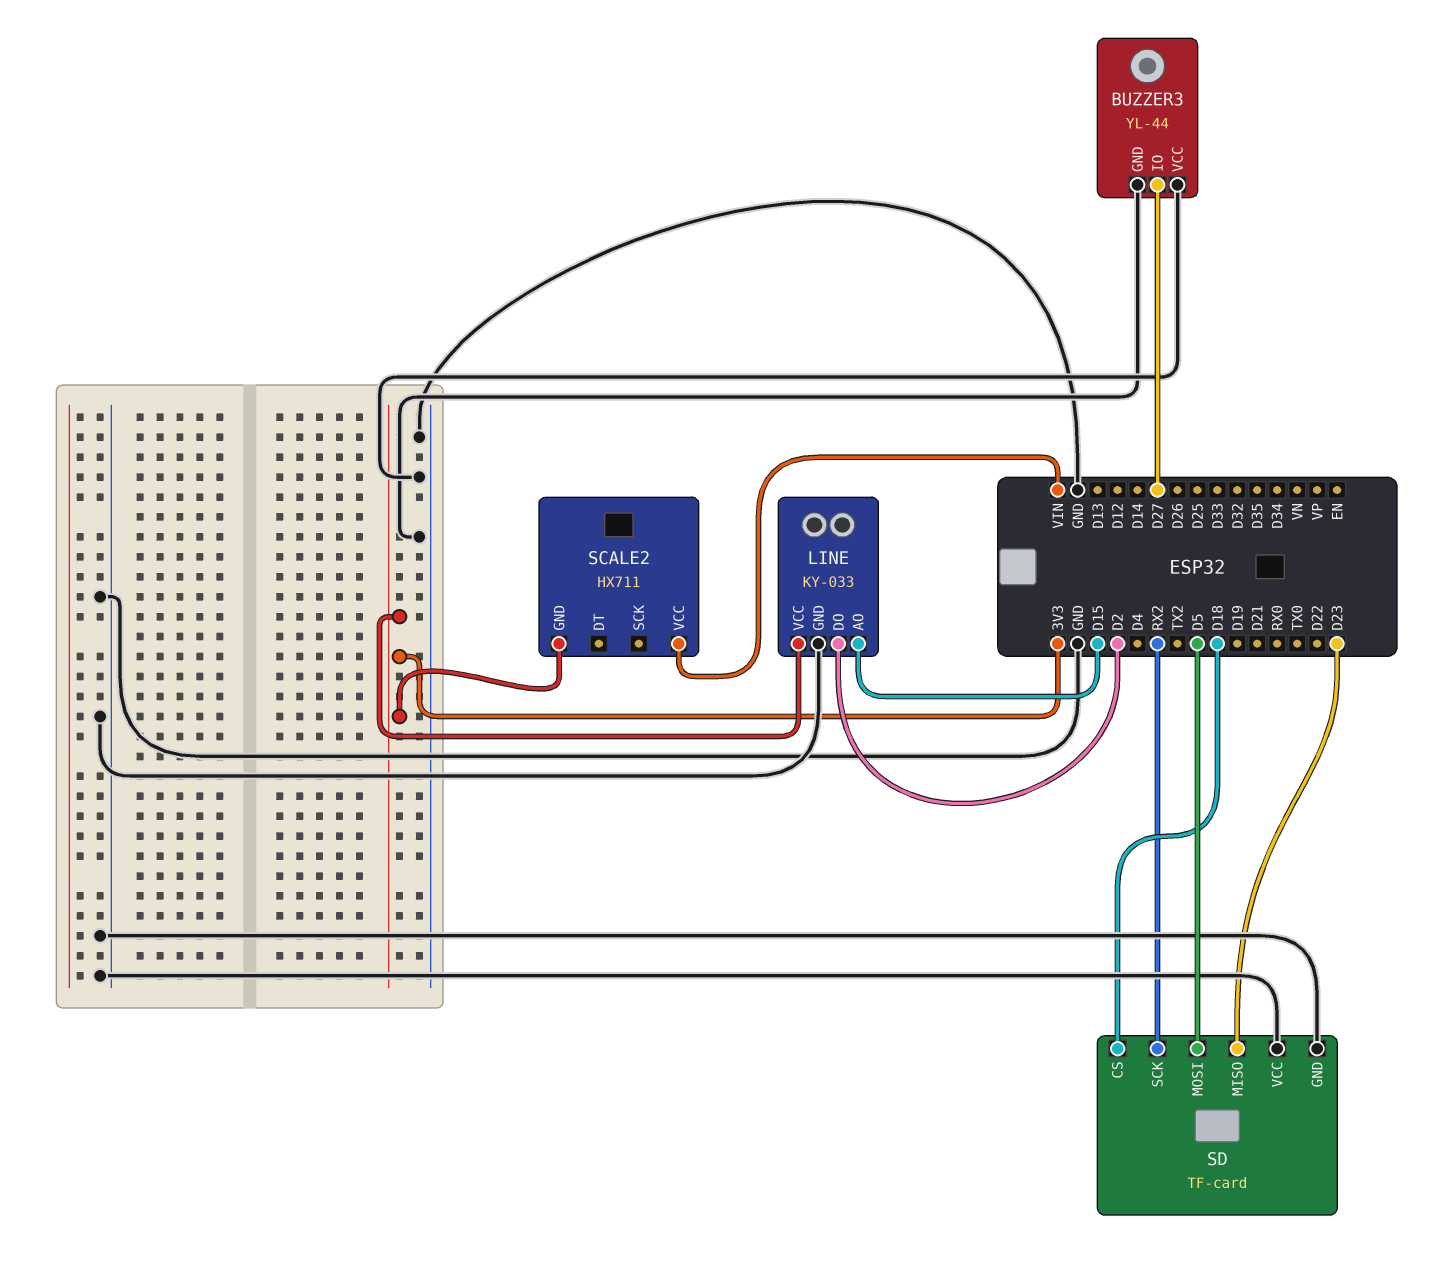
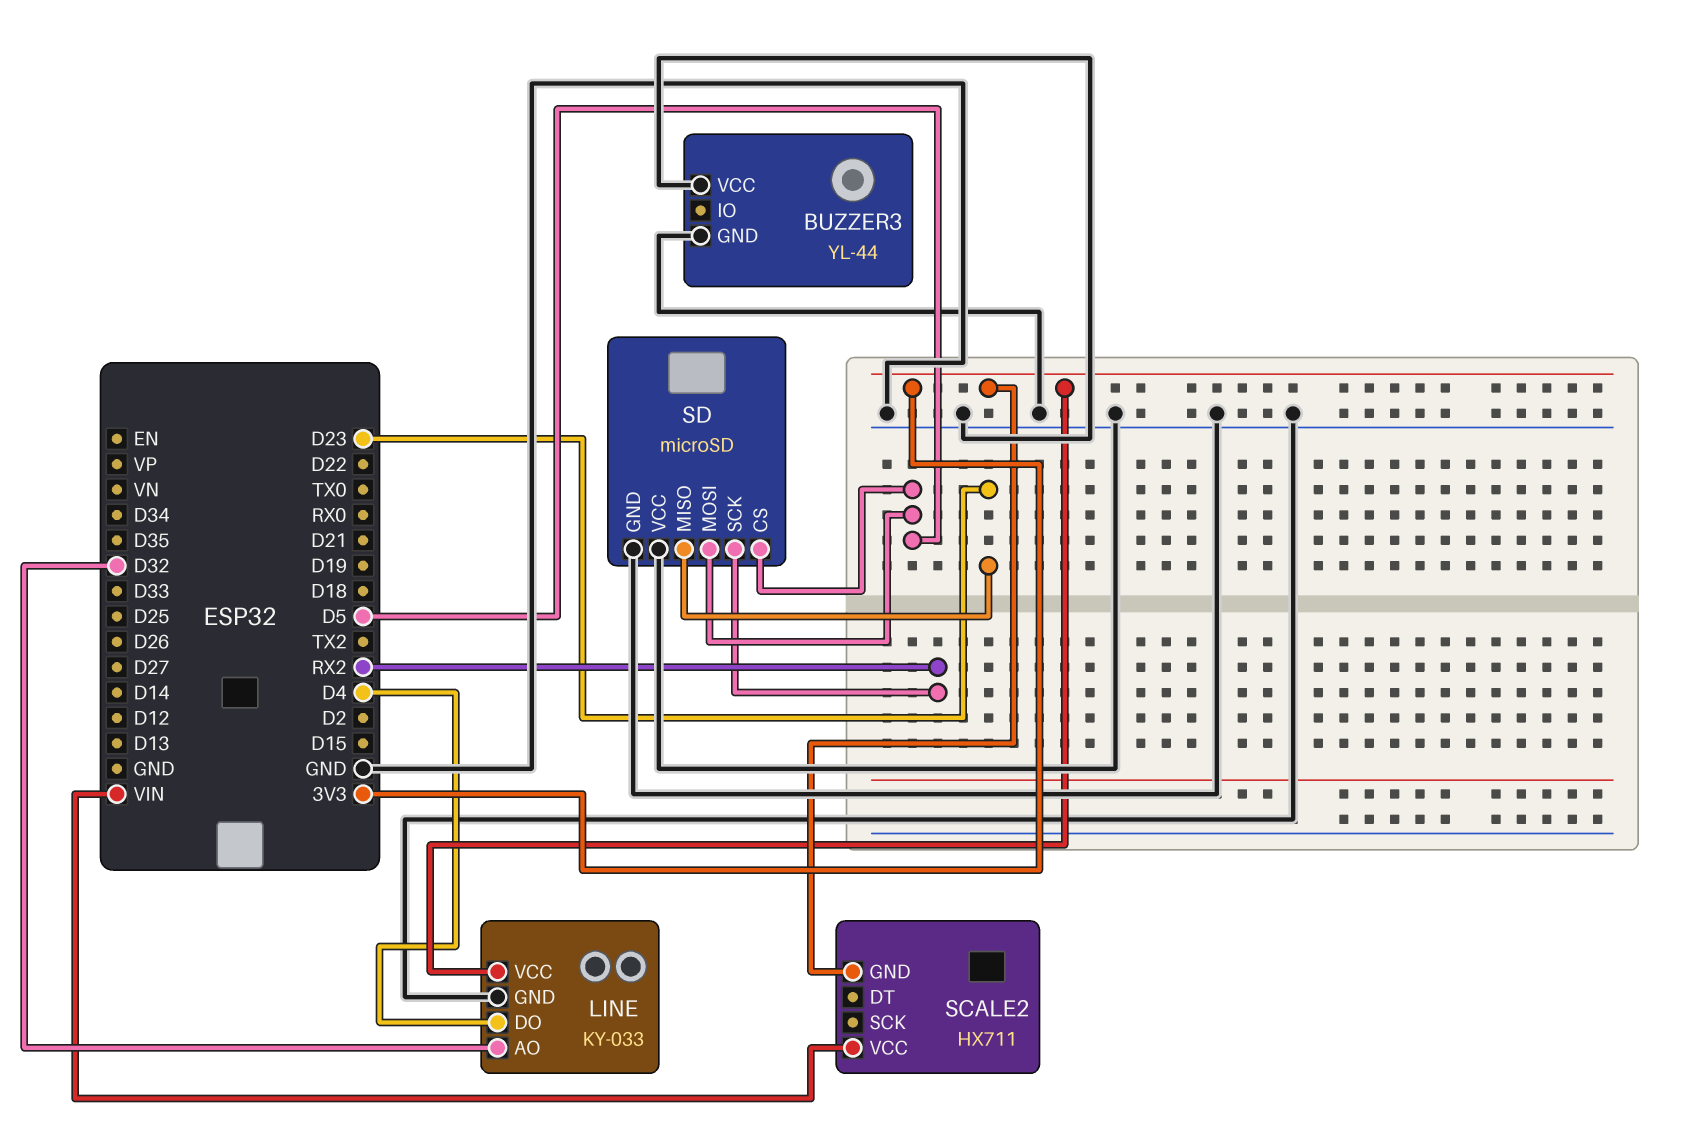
BUZZER3 pin IO: D27 -> none
LINE pin AO: D15 -> D32
LINE pin DO: D2 -> D4
SD: TF-card -> microSD
SD pin CS: D18 -> D5

